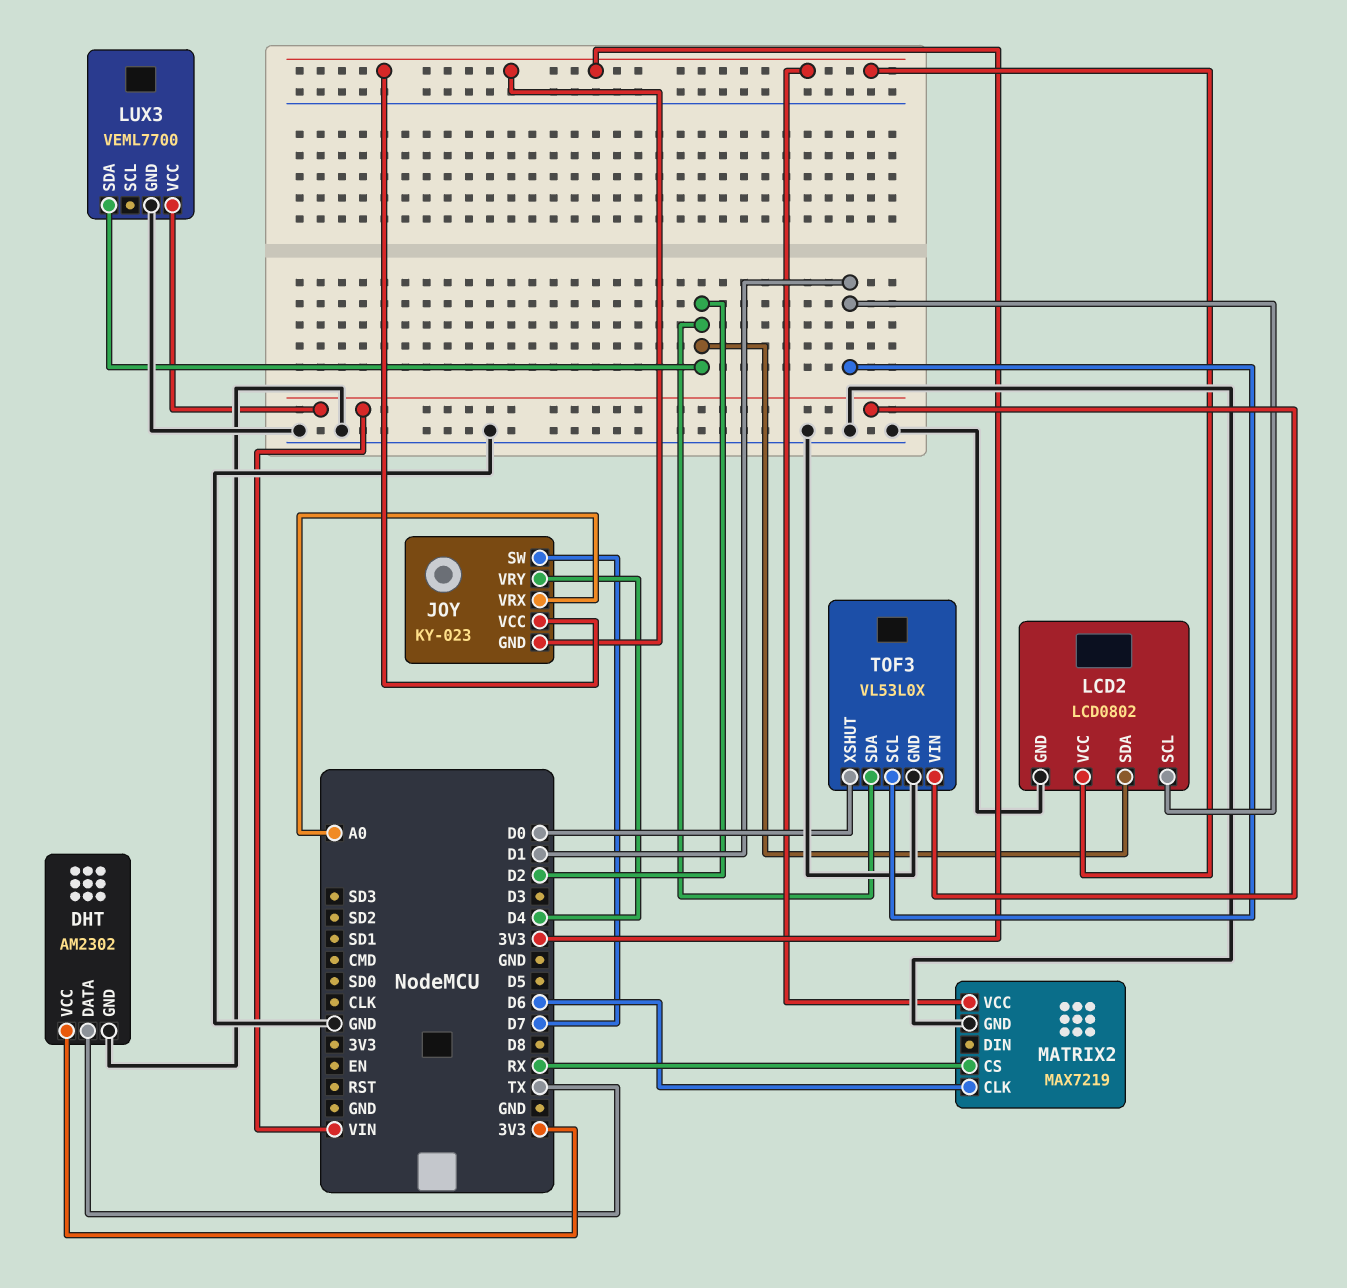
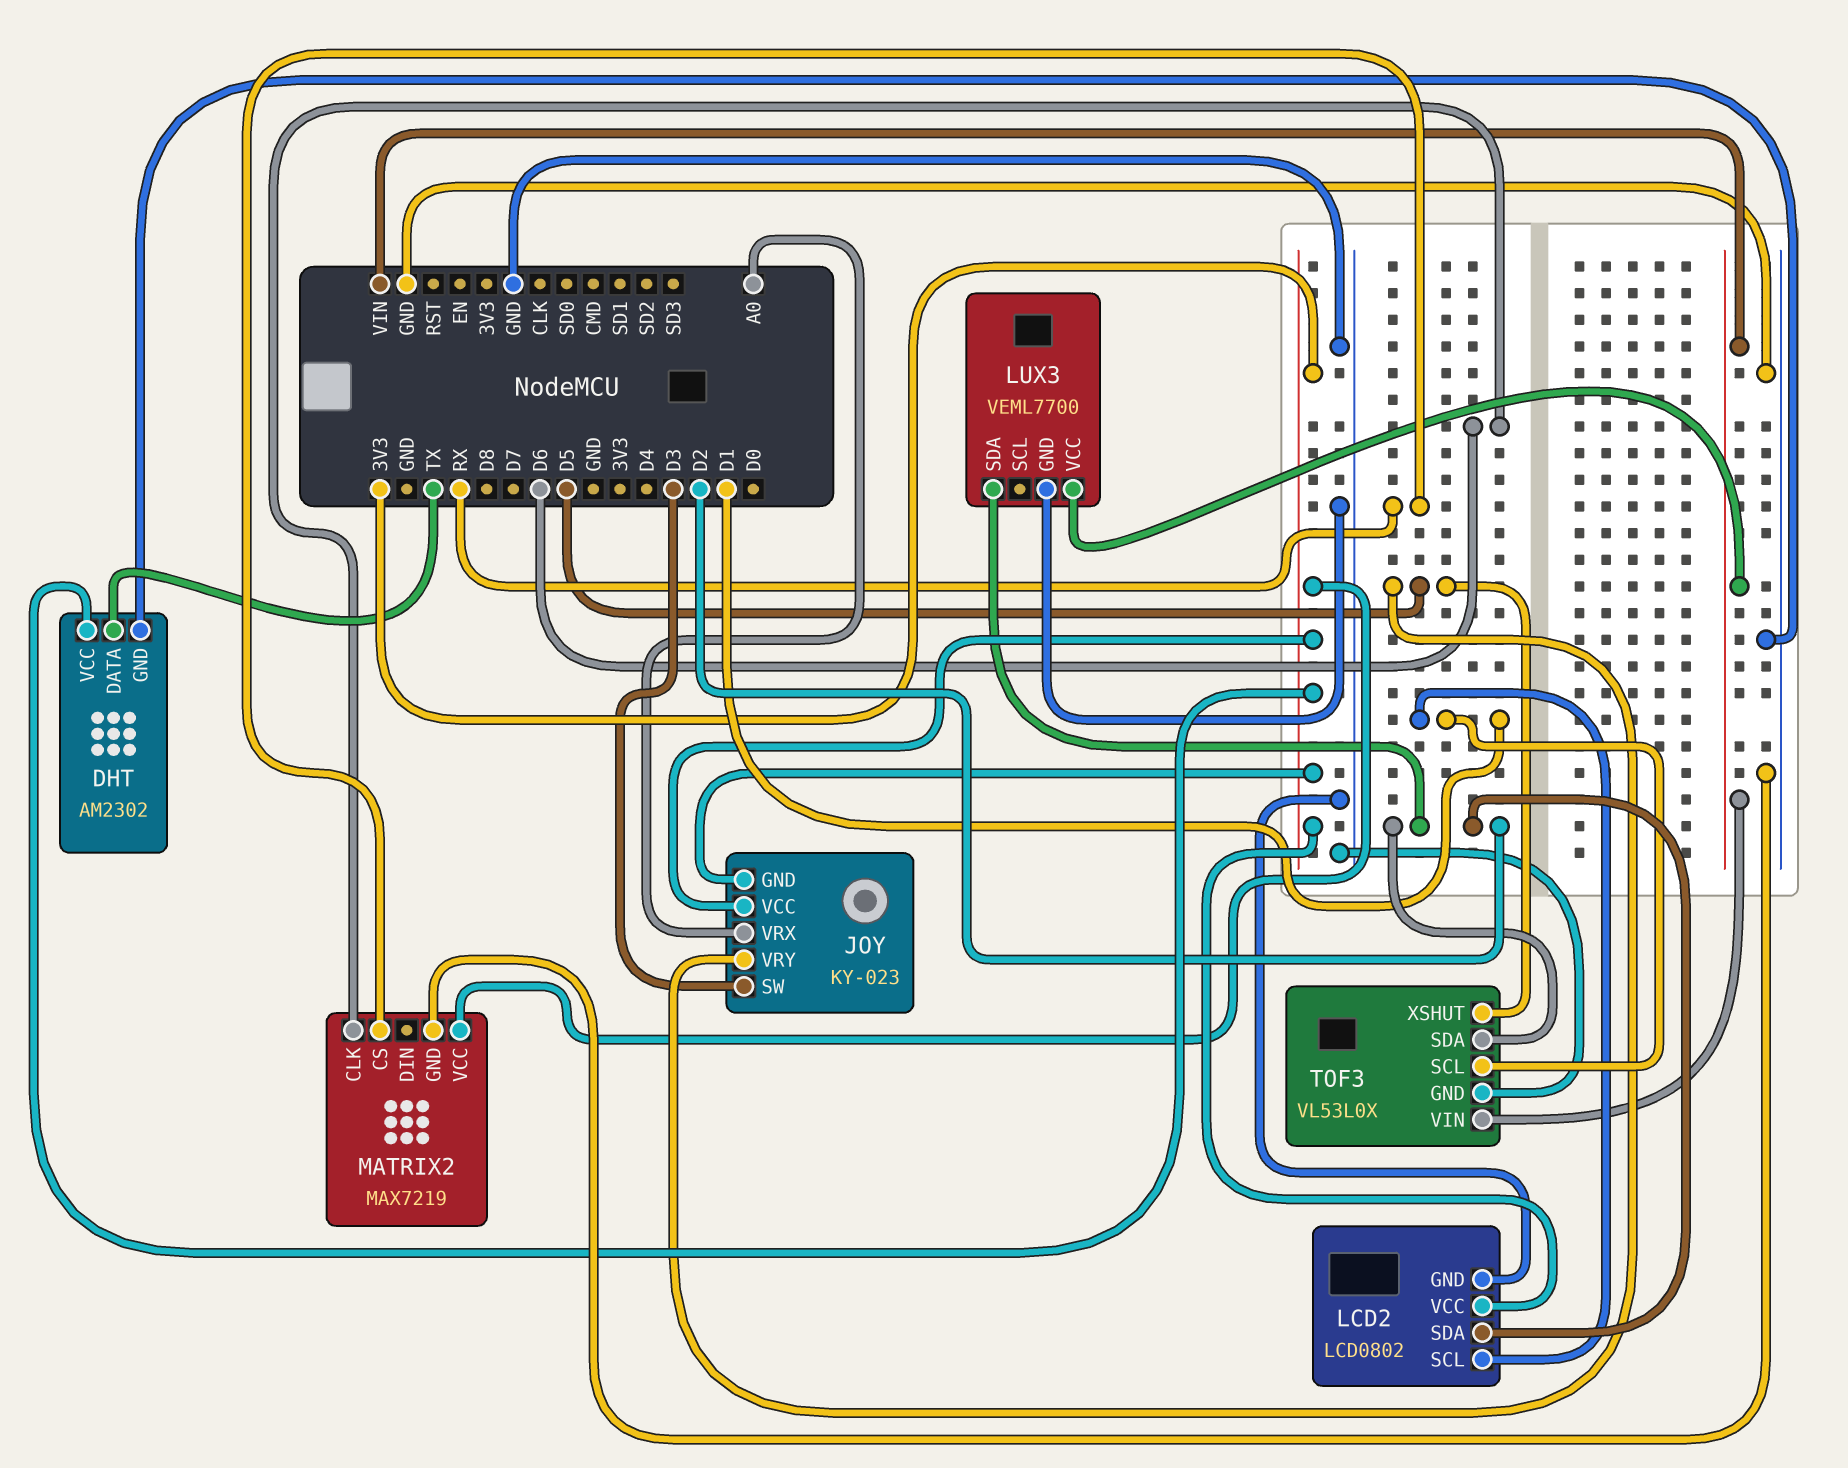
JOY pin SW: D7 -> D3
JOY pin VRY: D4 -> D5
TOF3 pin XSHUT: D0 -> D5

